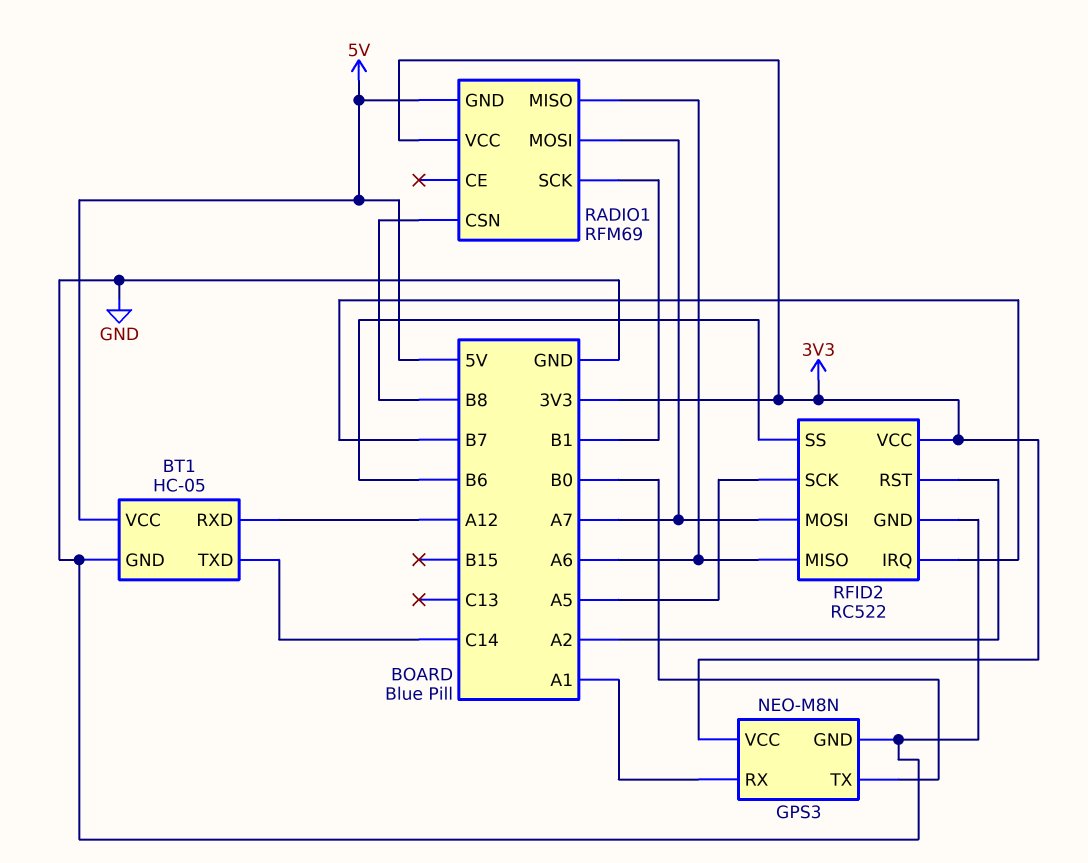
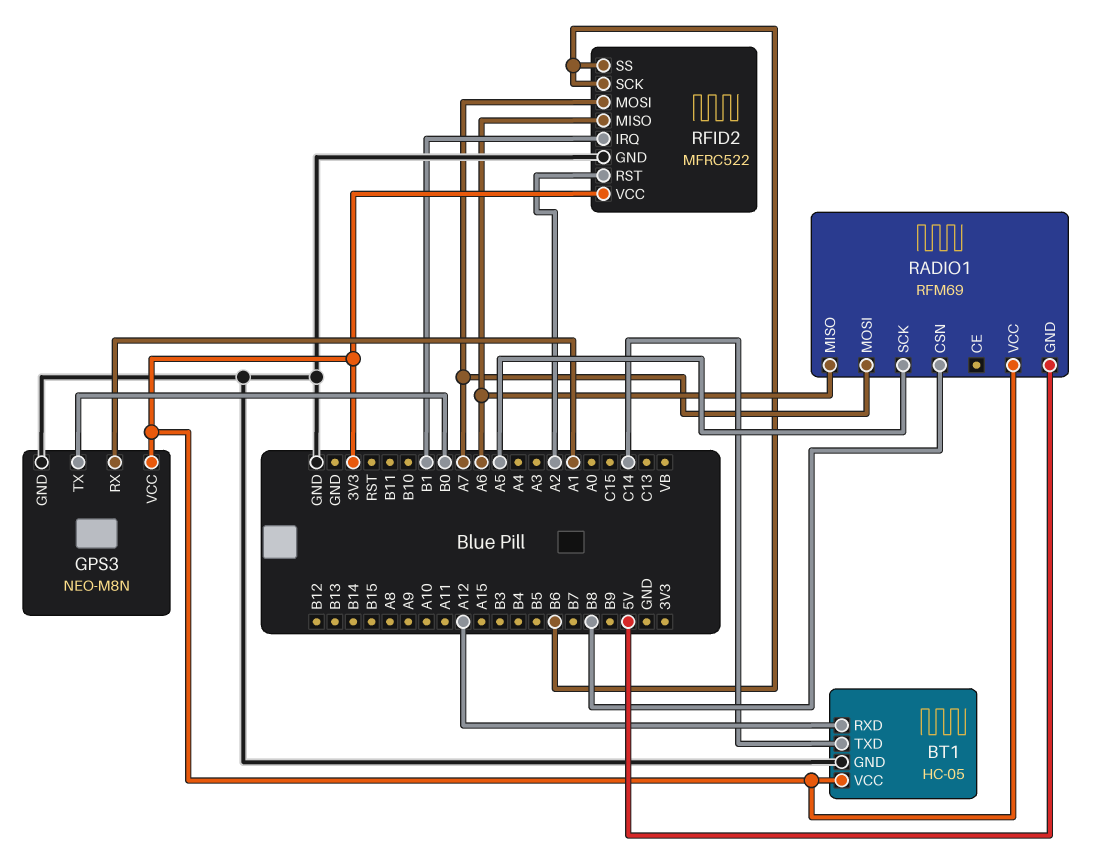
BT1 pin VCC: 5V -> 3V3
RADIO1 pin SCK: B1 -> A5
RFID2: RC522 -> MFRC522
RFID2 pin IRQ: B7 -> B1
RFID2 pin SCK: A5 -> B6

